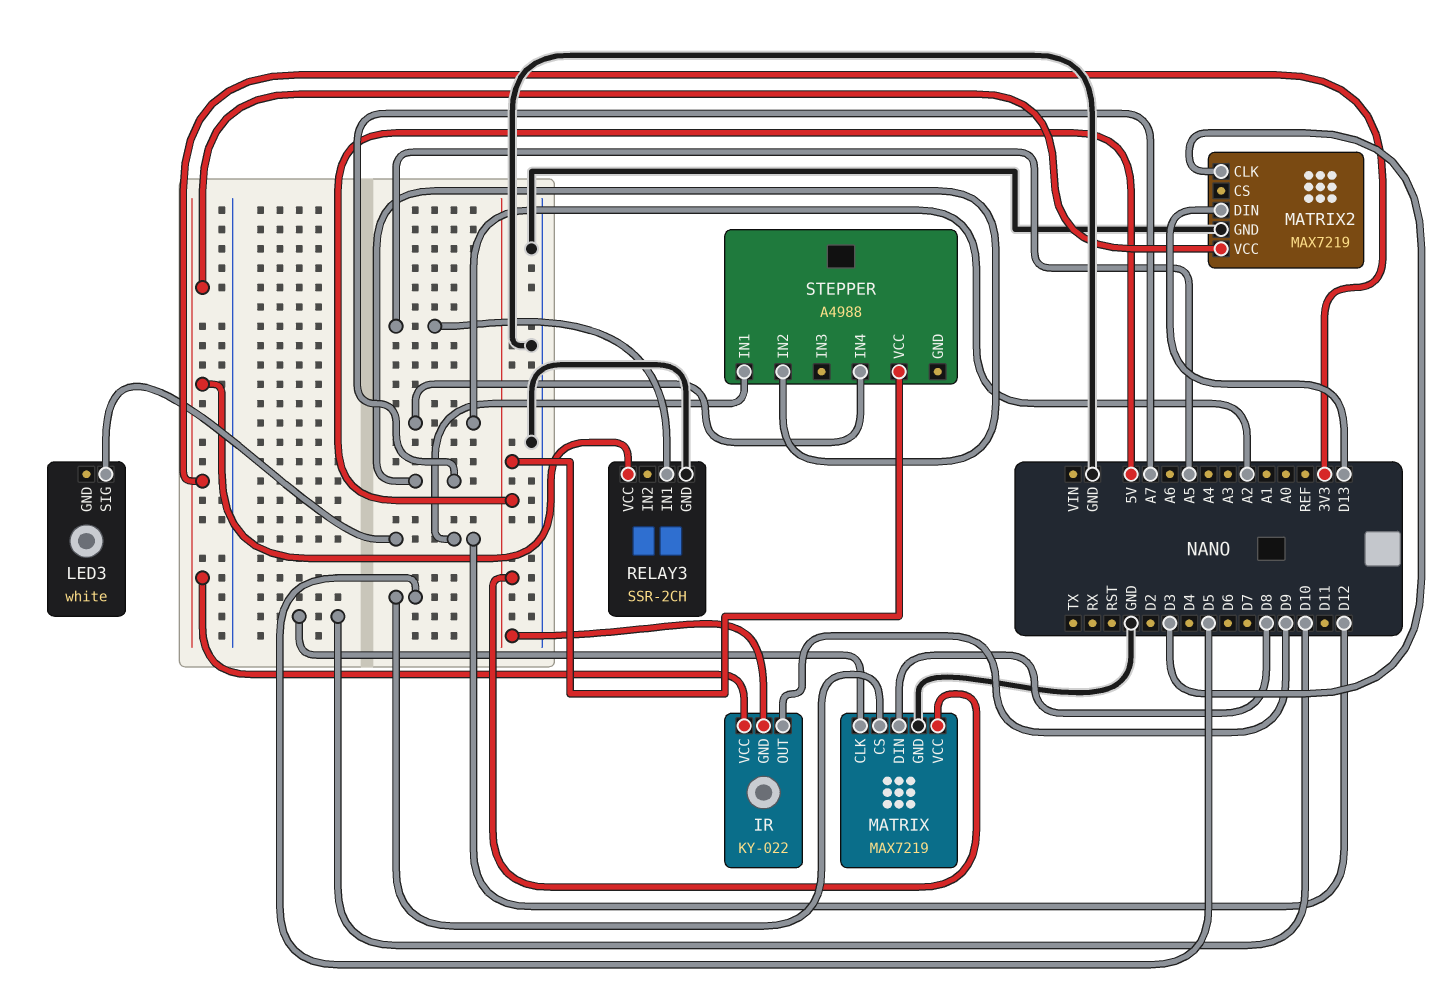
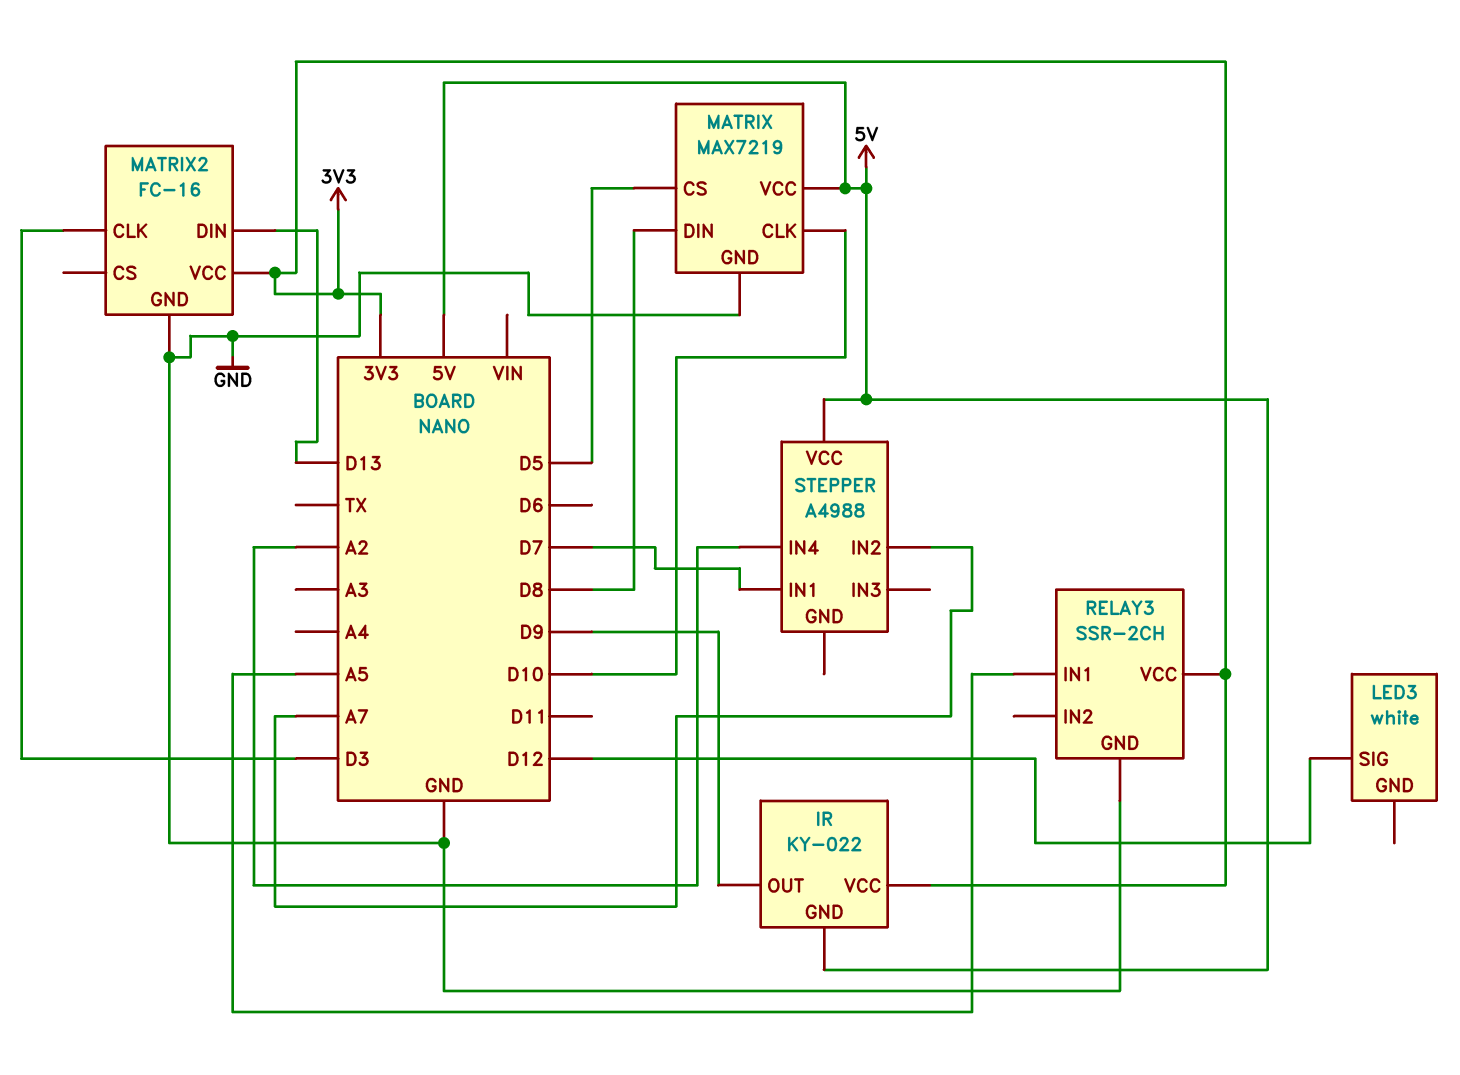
MATRIX2: MAX7219 -> FC-16
STEPPER pin IN1: D12 -> D7

